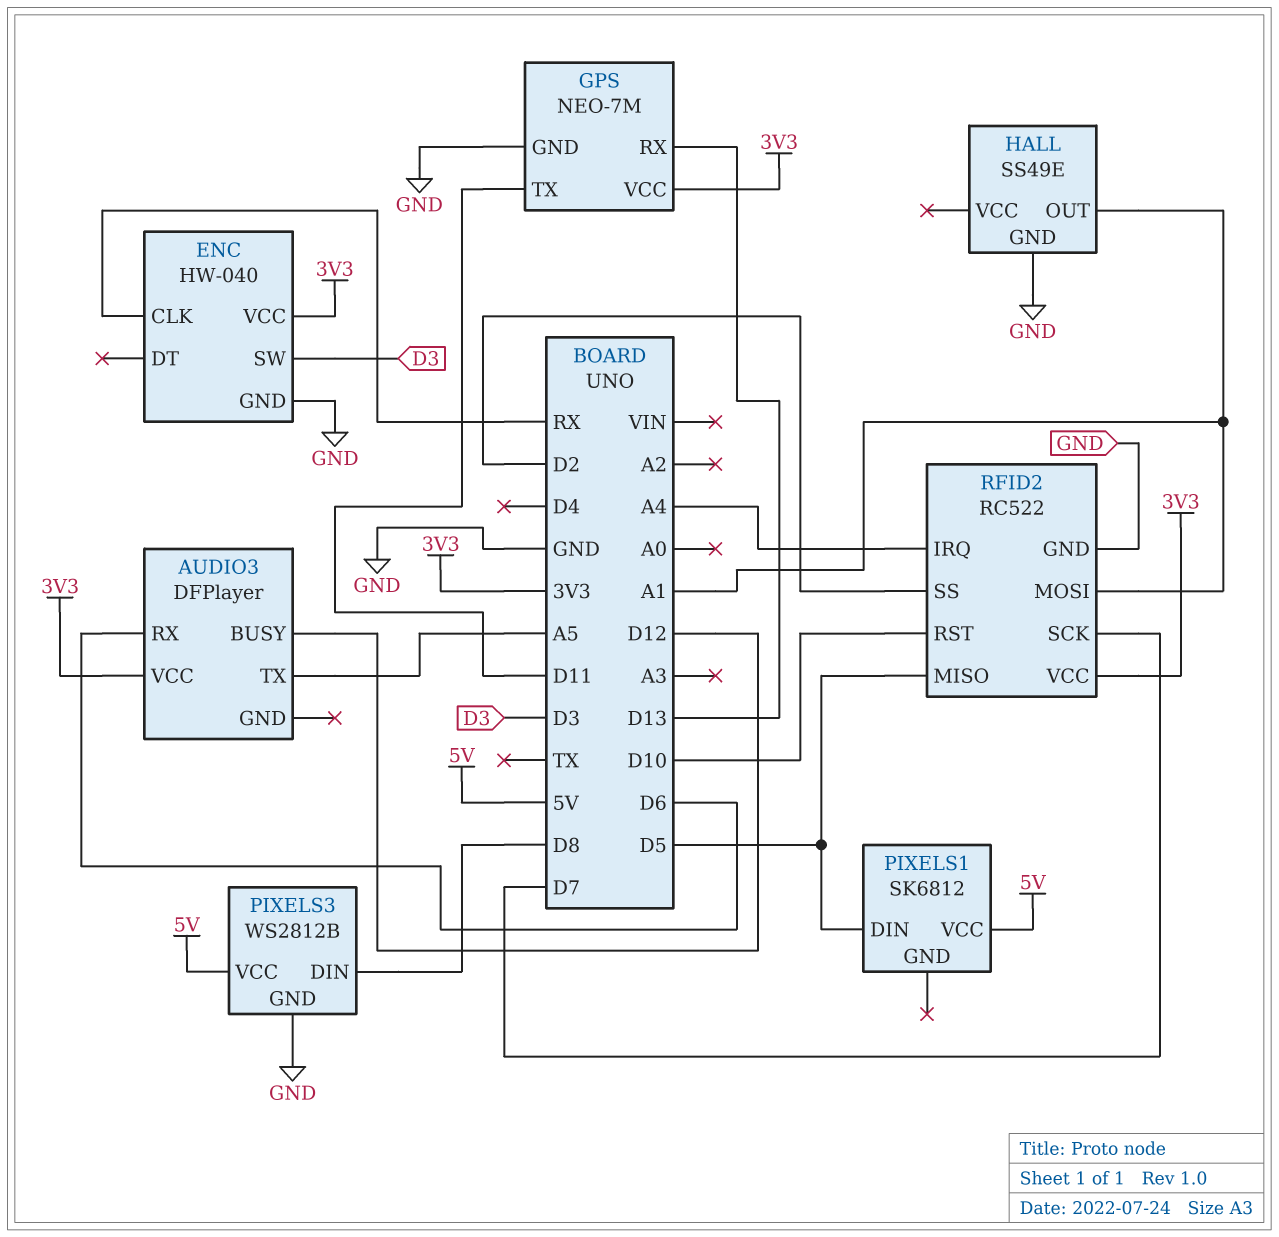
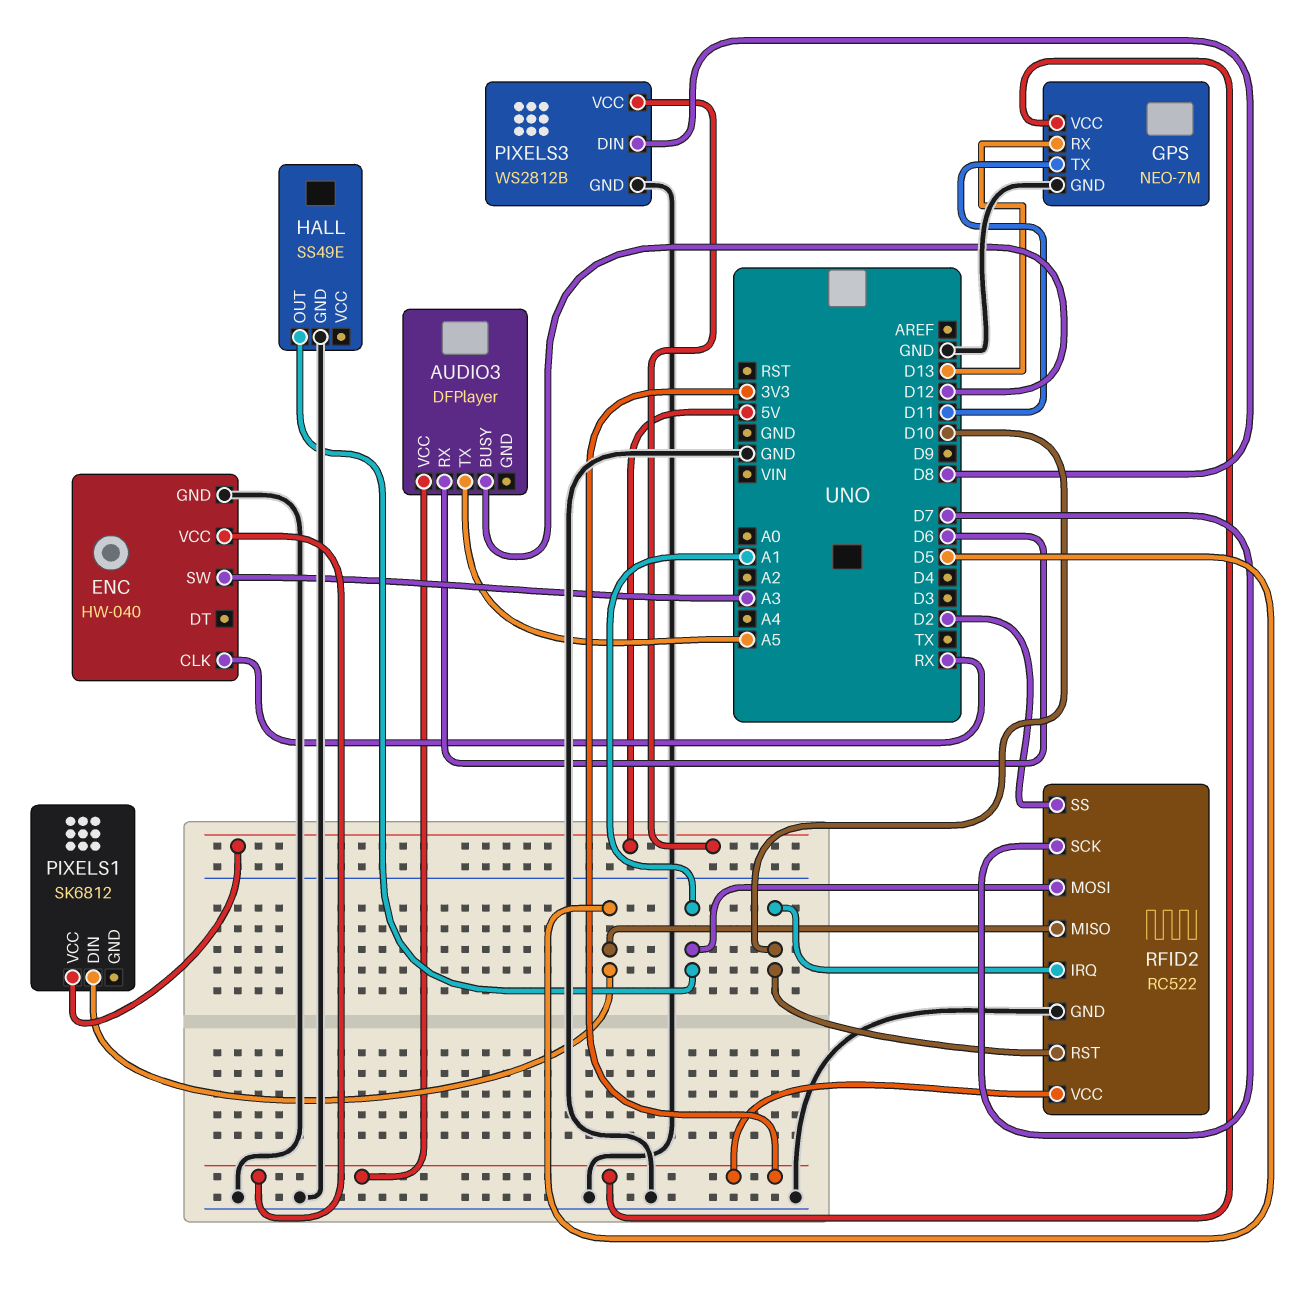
ENC pin SW: D3 -> A3
RFID2 pin IRQ: A4 -> D10

